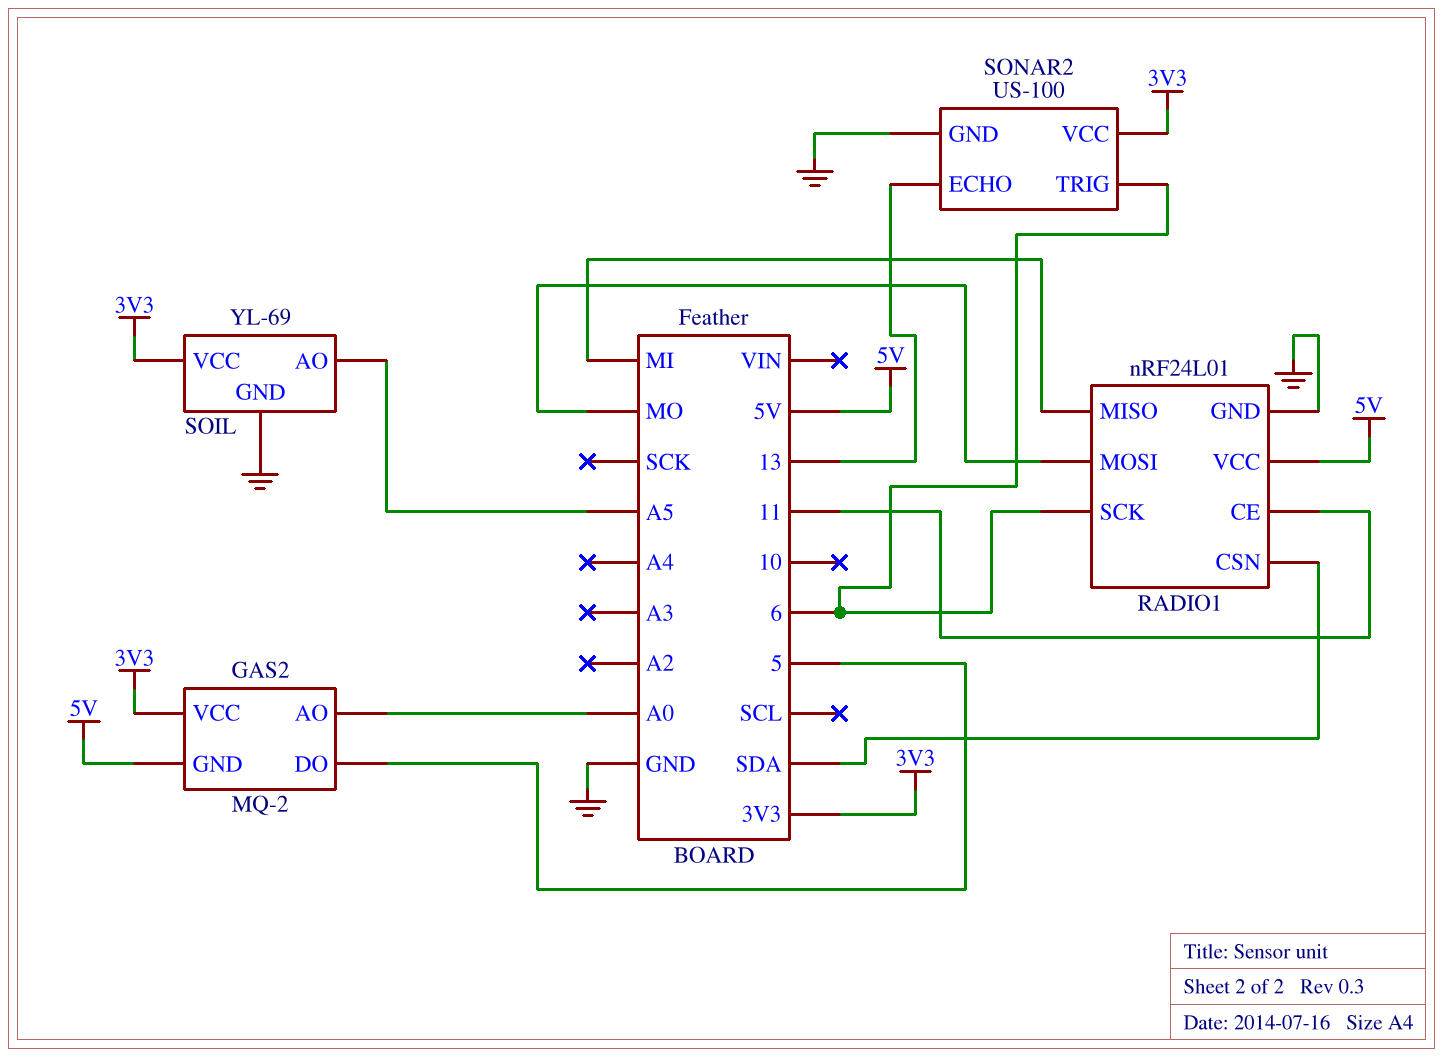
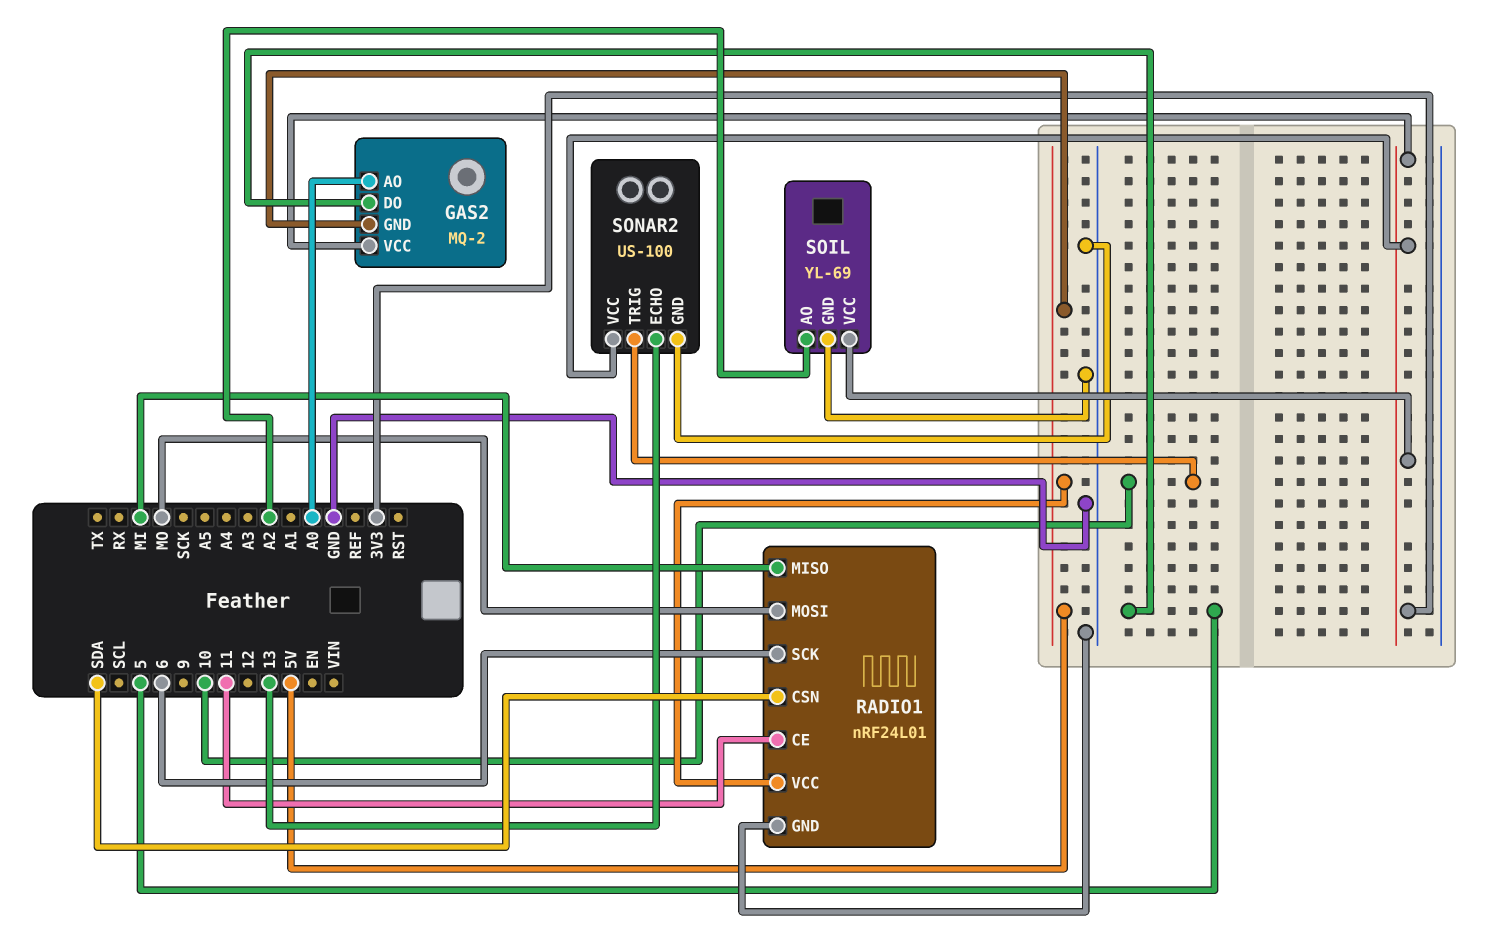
SOIL pin AO: A5 -> A2
SONAR2 pin TRIG: 6 -> 10

